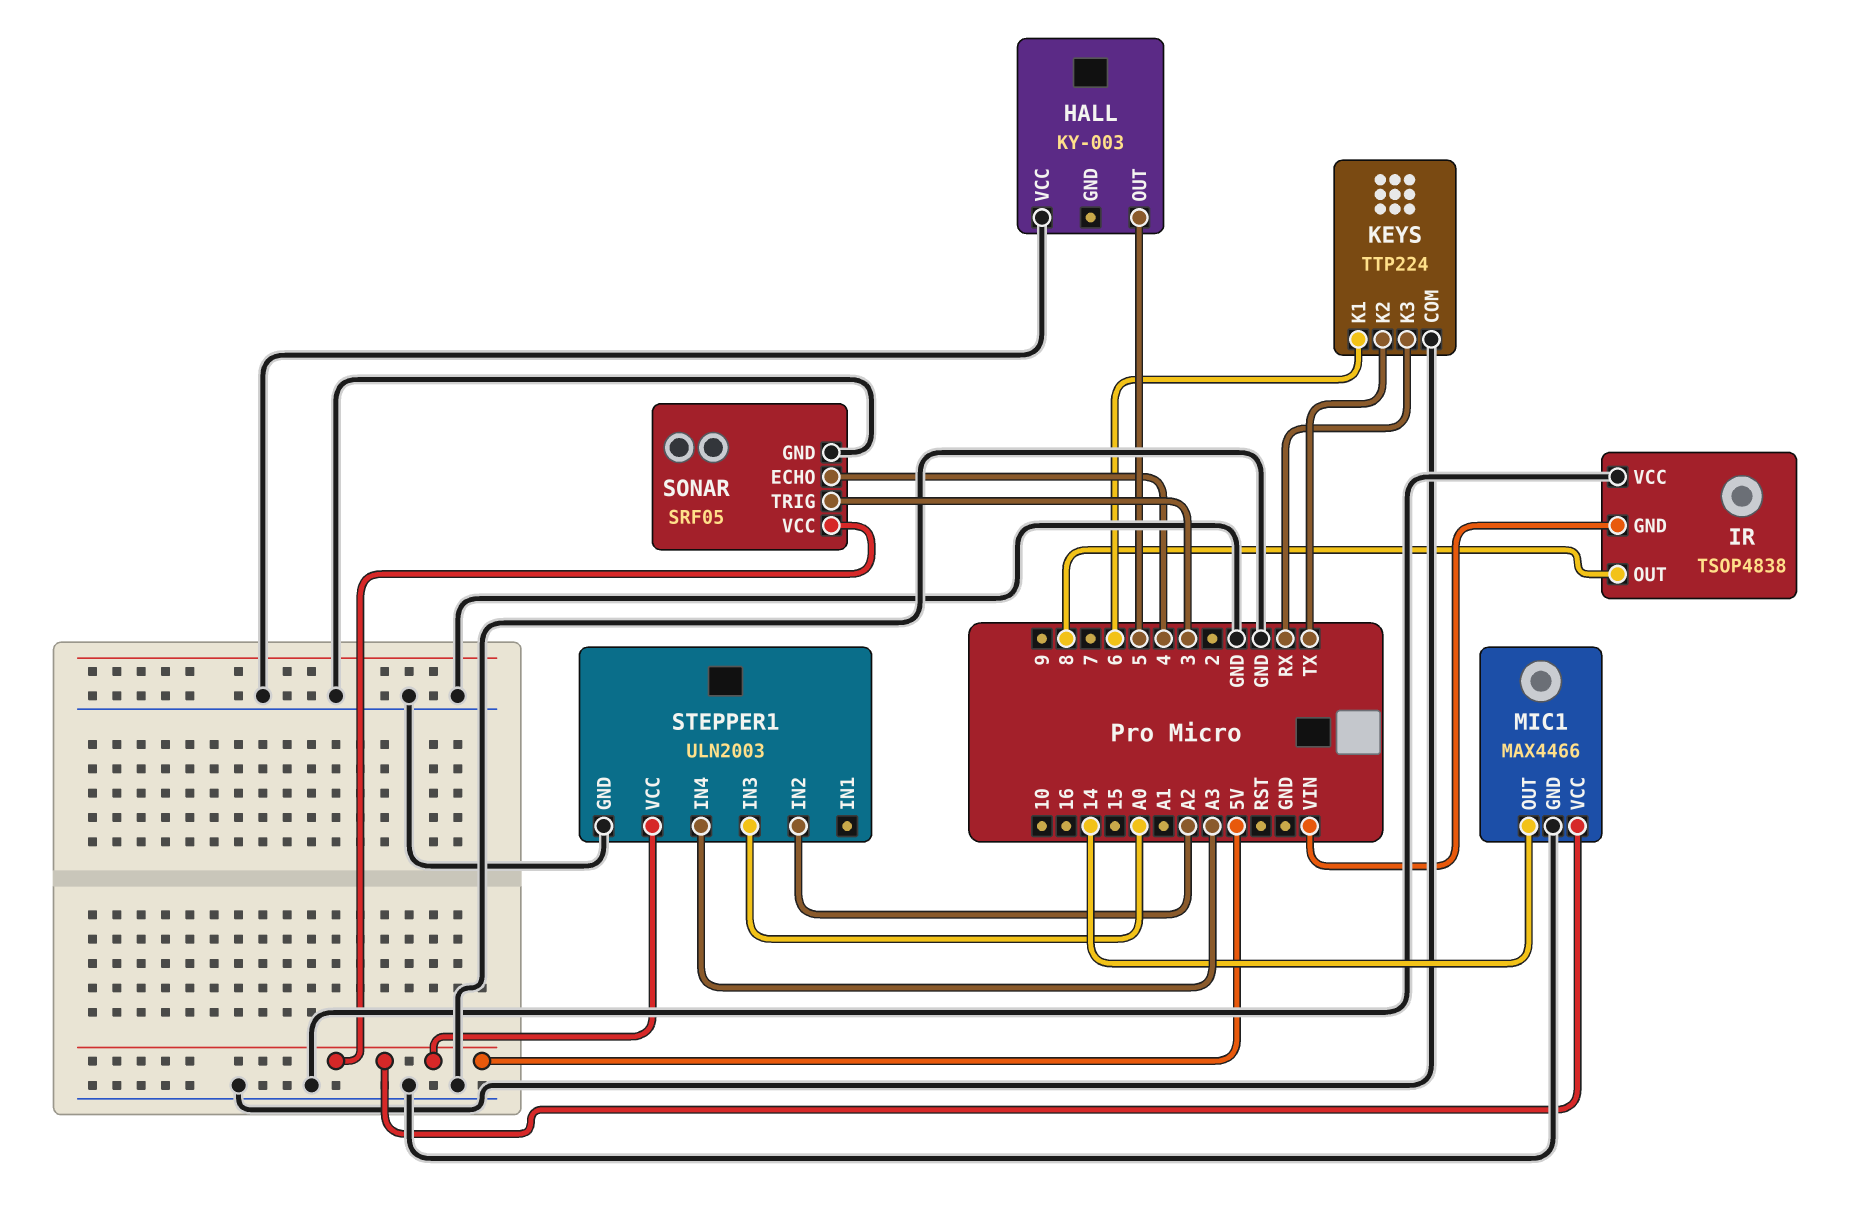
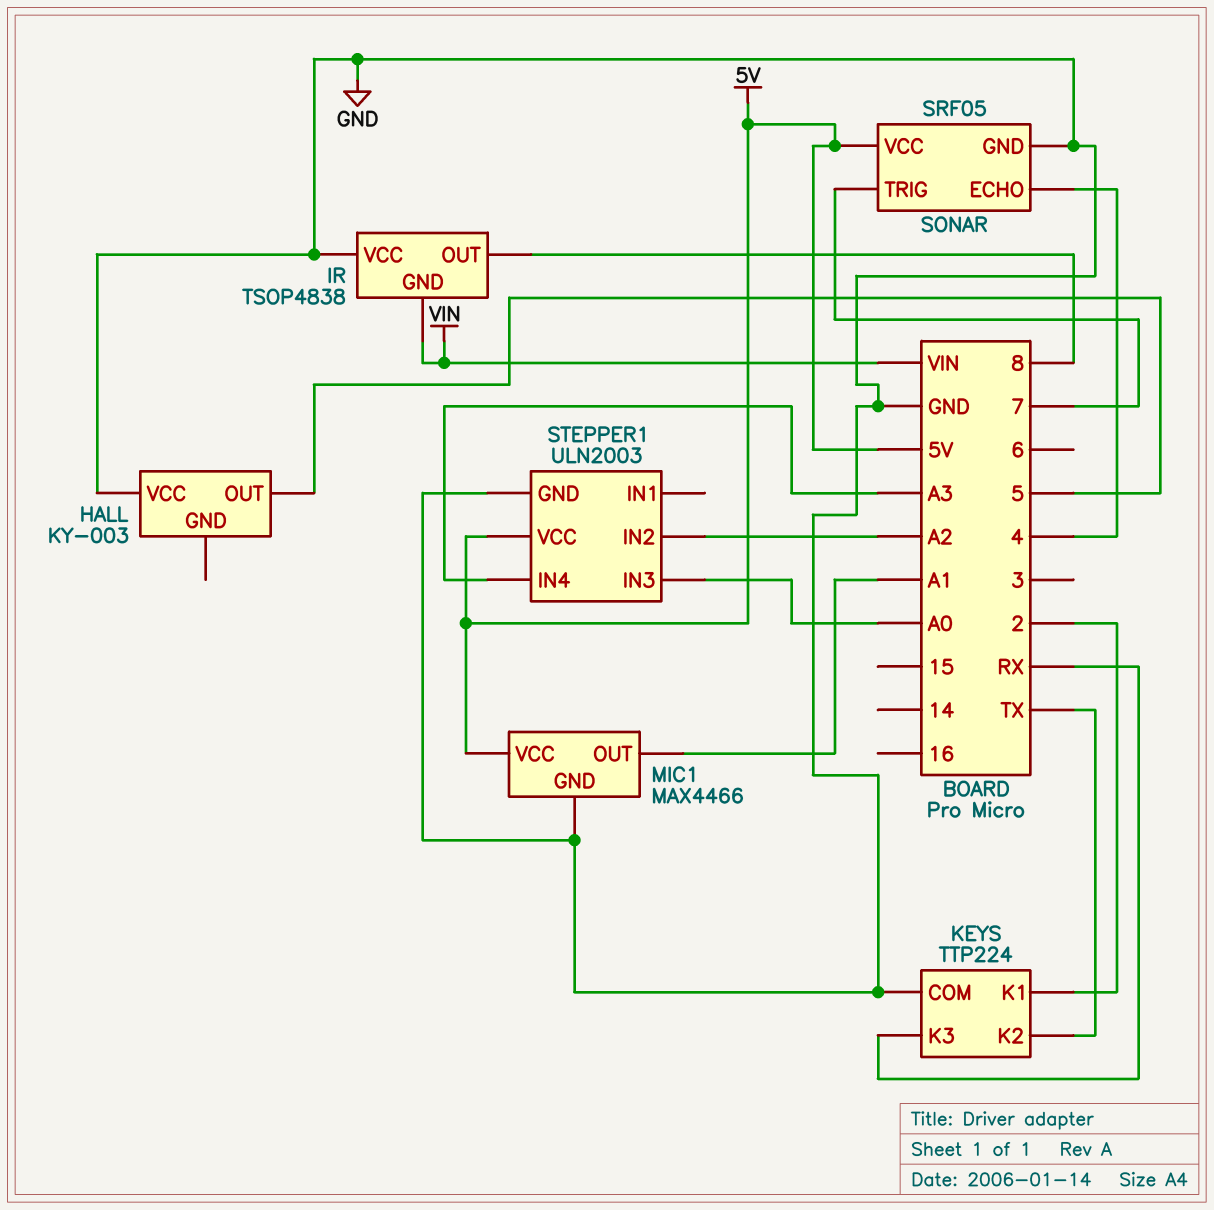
KEYS pin K1: 6 -> 2
MIC1 pin OUT: 14 -> A1
SONAR pin TRIG: 3 -> 7

